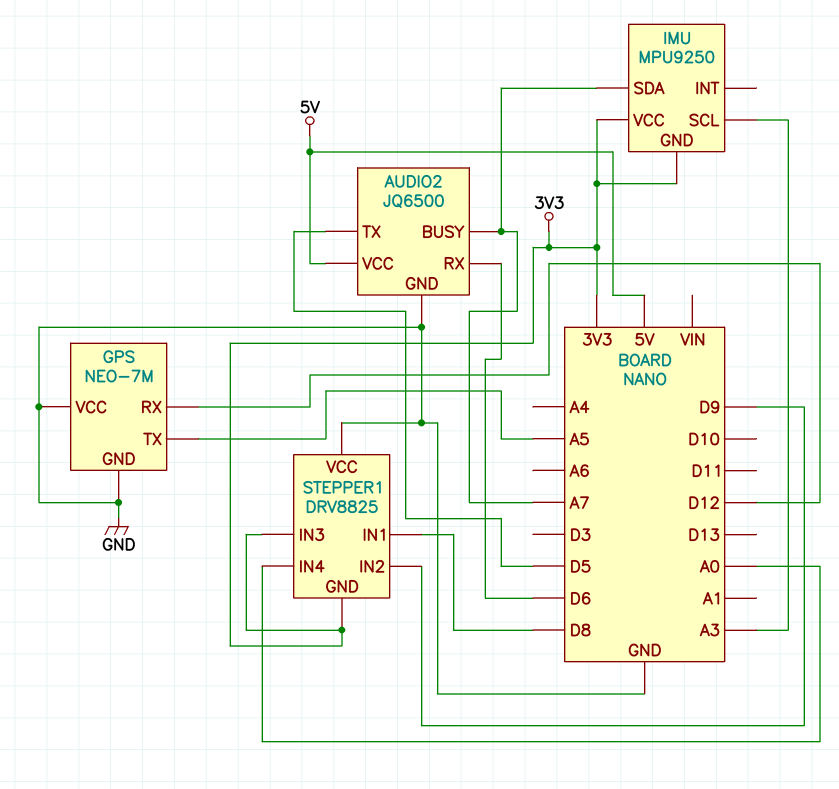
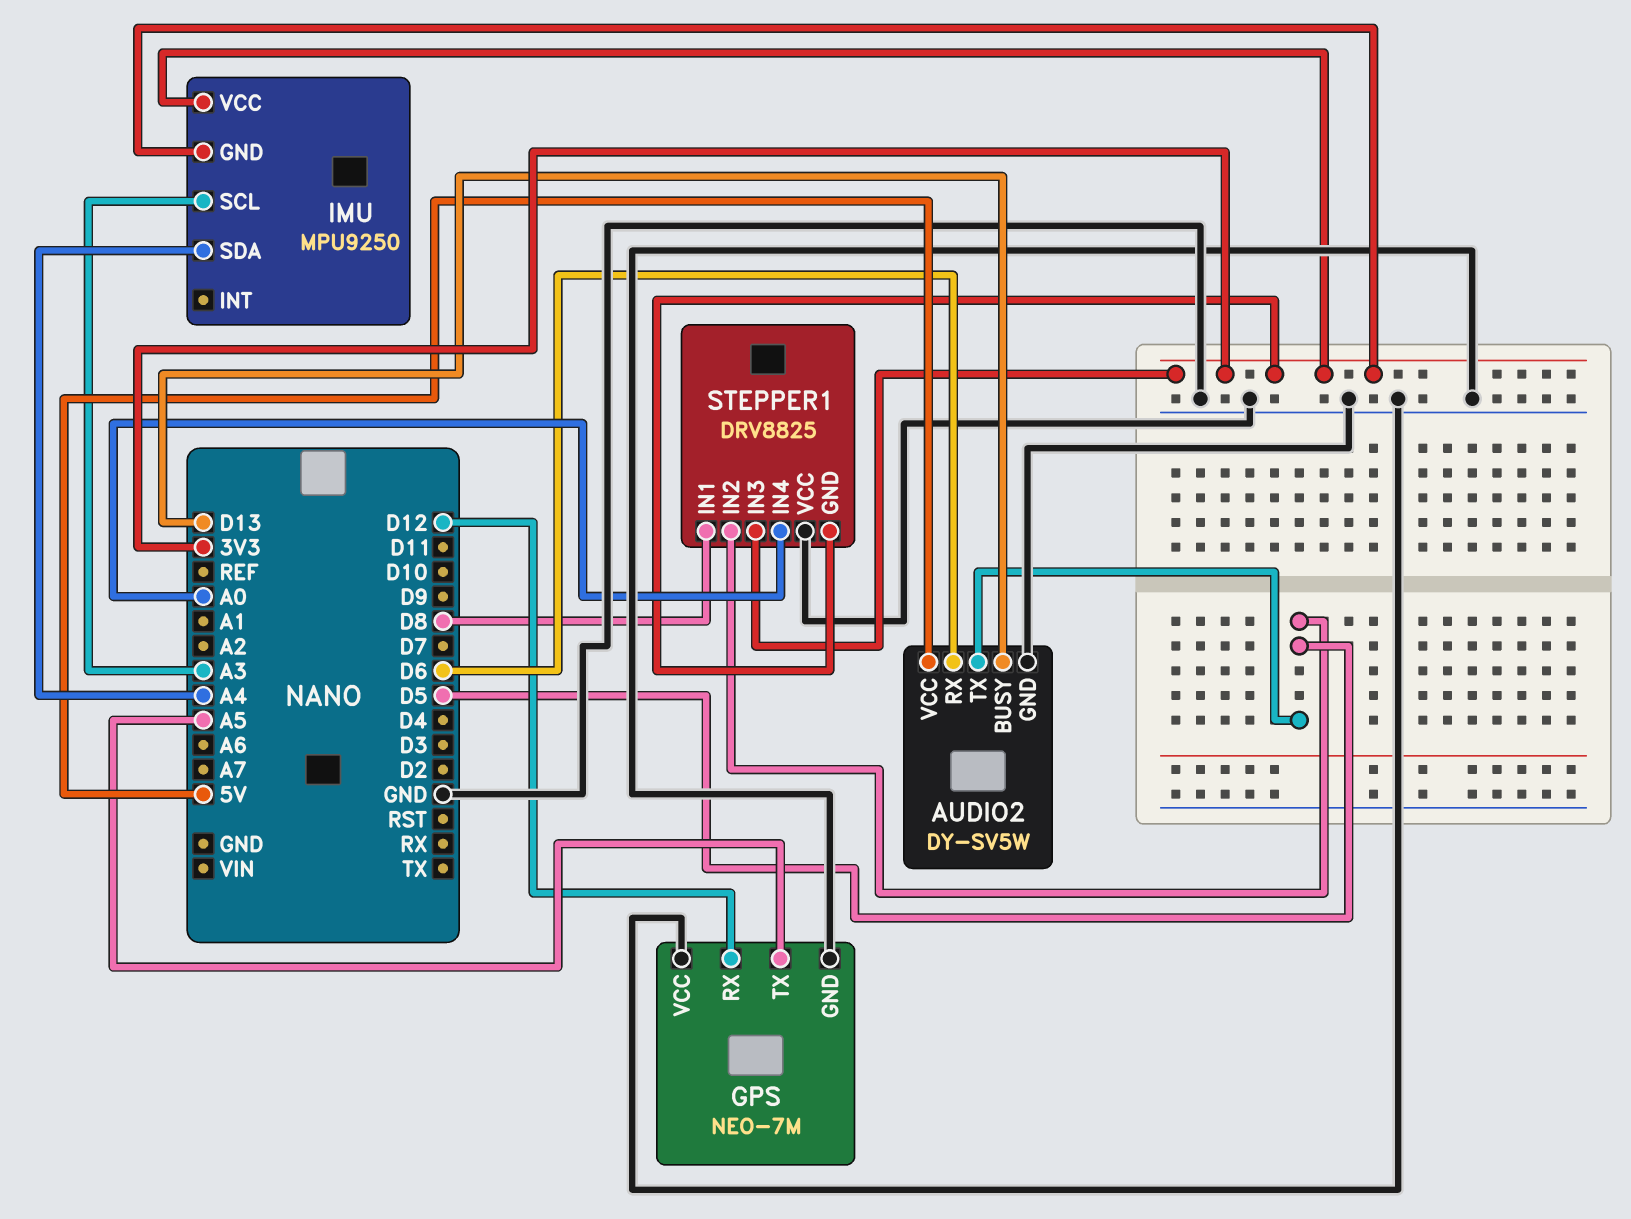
AUDIO2: JQ6500 -> DY-SV5W
AUDIO2 pin BUSY: A7 -> D13
IMU pin SDA: A7 -> A4
STEPPER1 pin IN2: D9 -> D5

